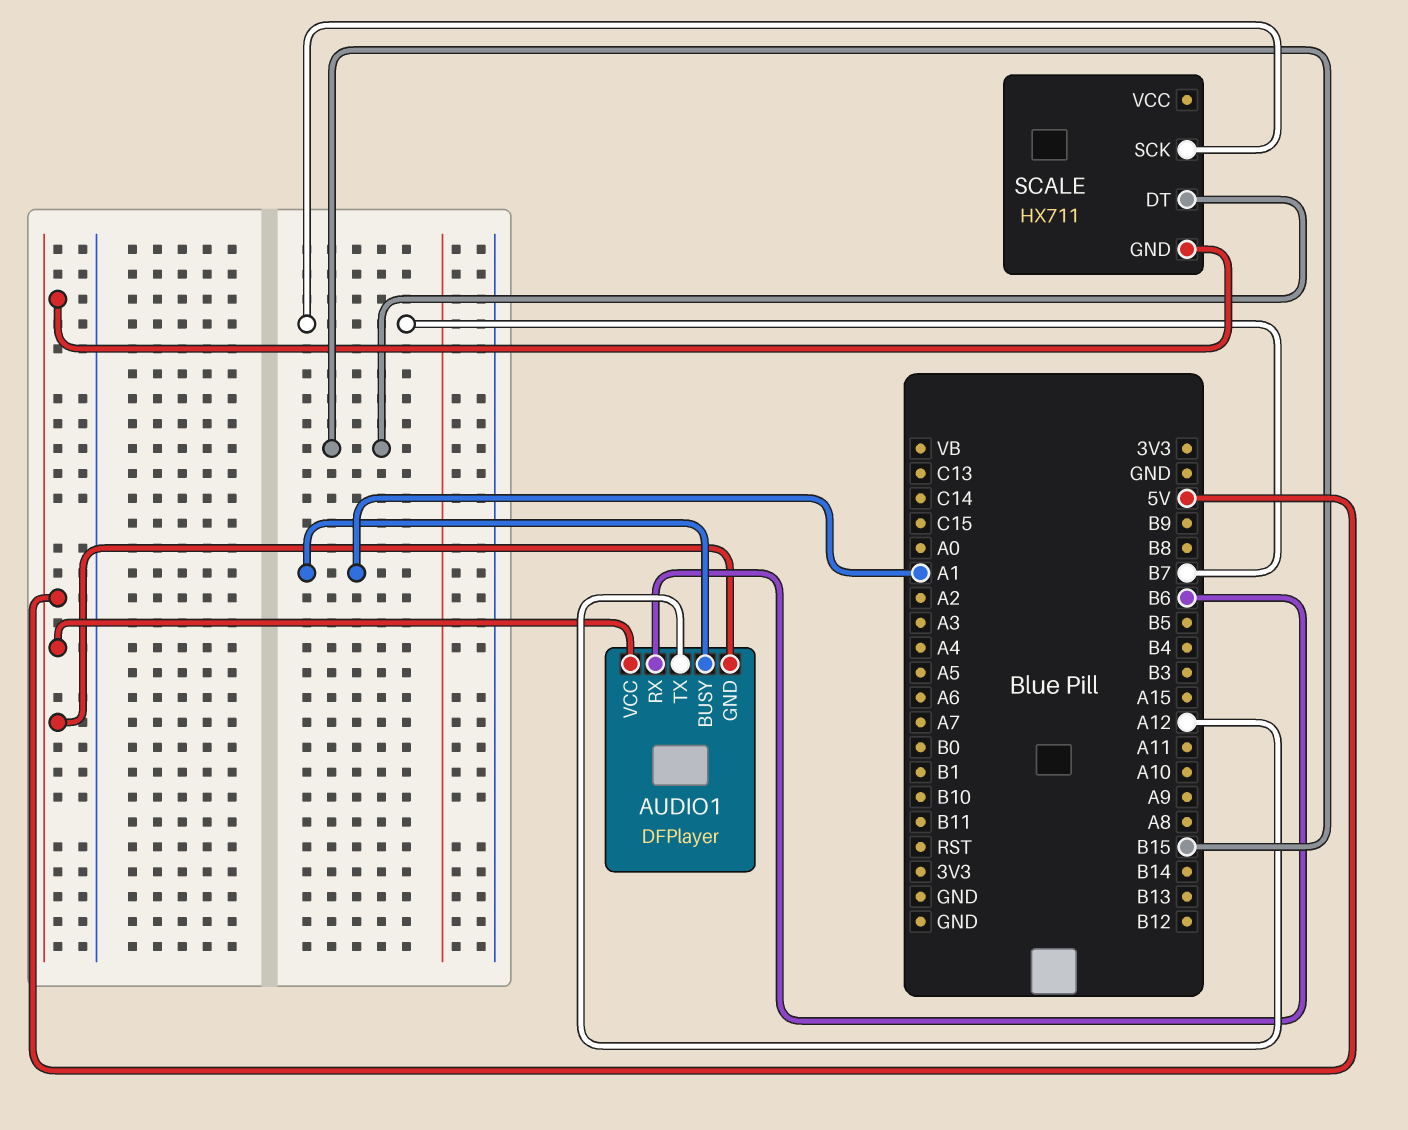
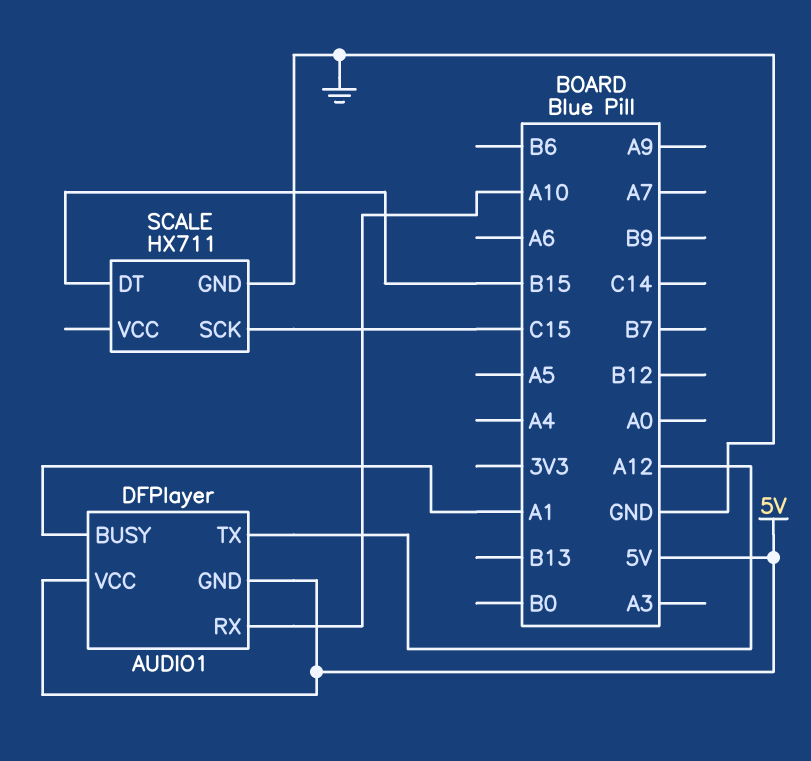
AUDIO1 pin RX: B6 -> A10
SCALE pin GND: 5V -> GND
SCALE pin SCK: B7 -> C15

